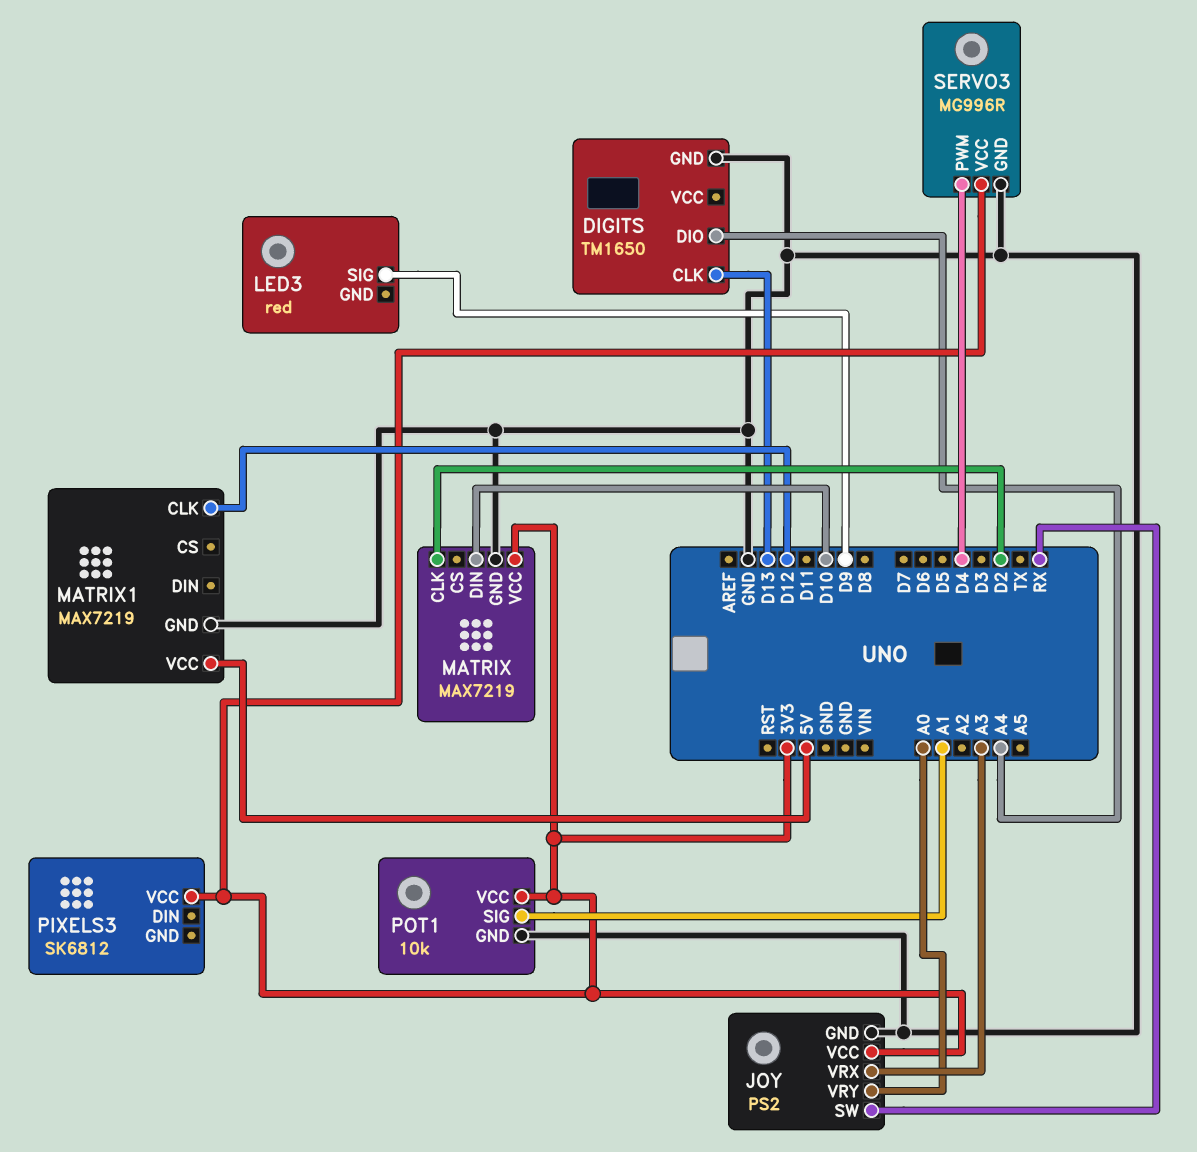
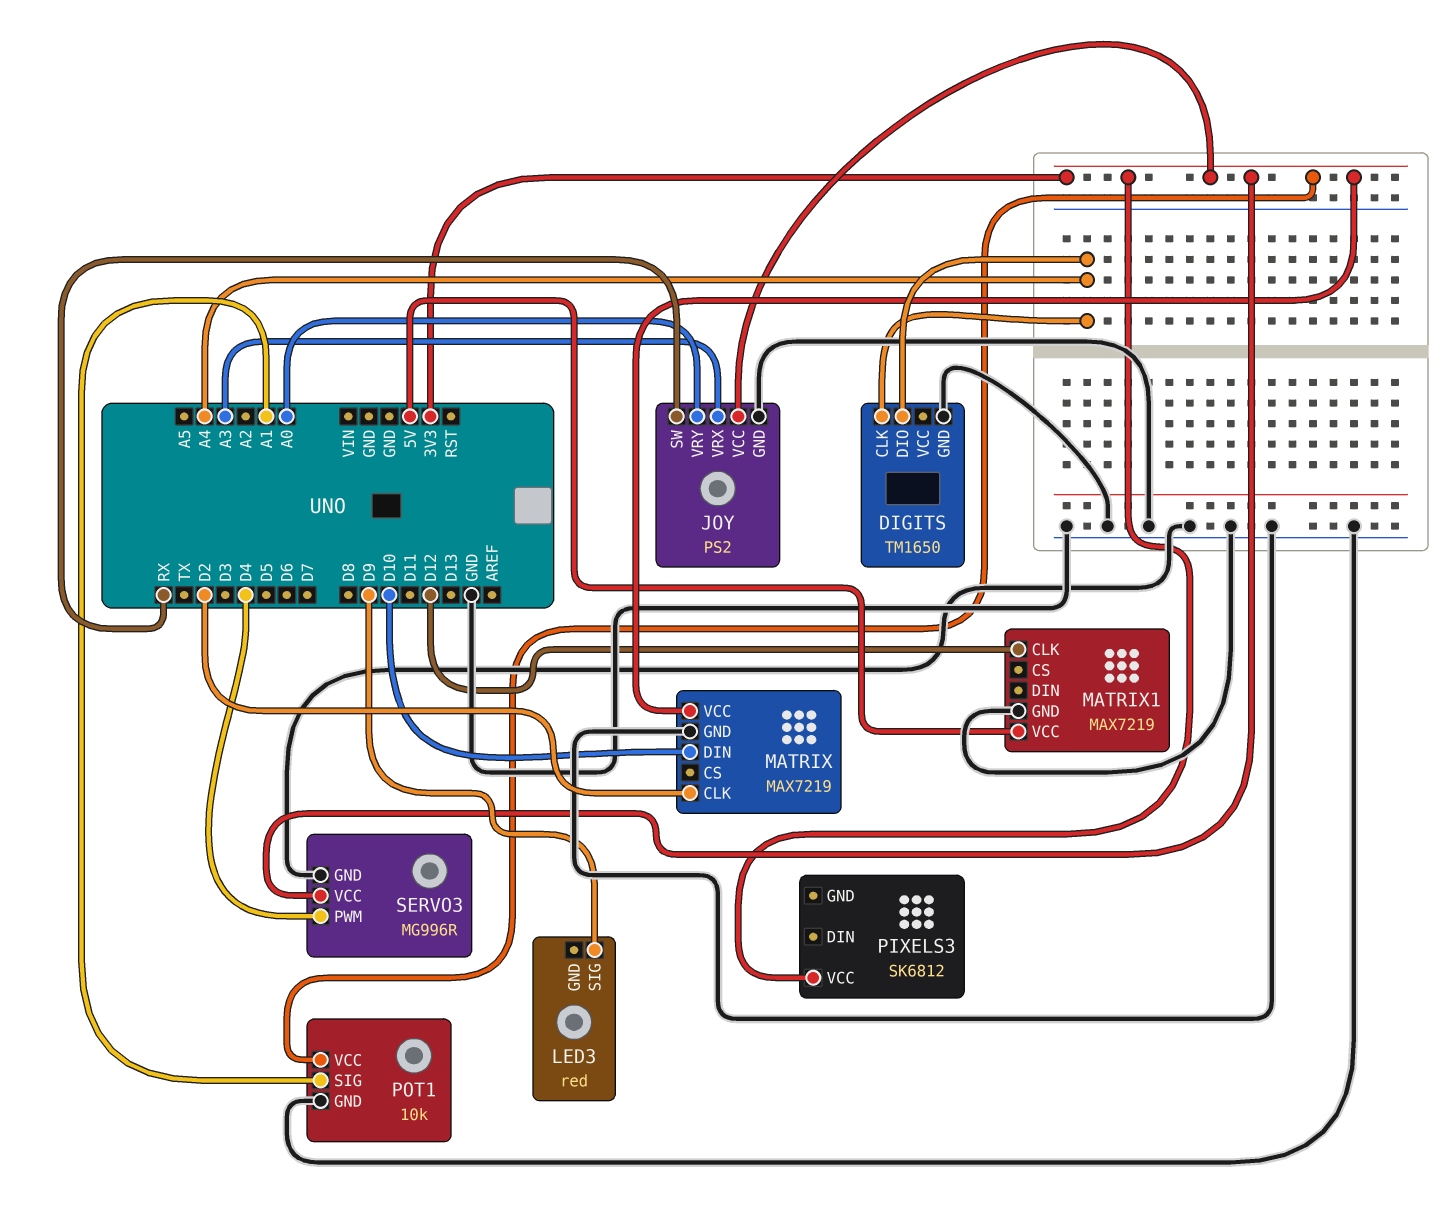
DIGITS pin CLK: D13 -> A4

